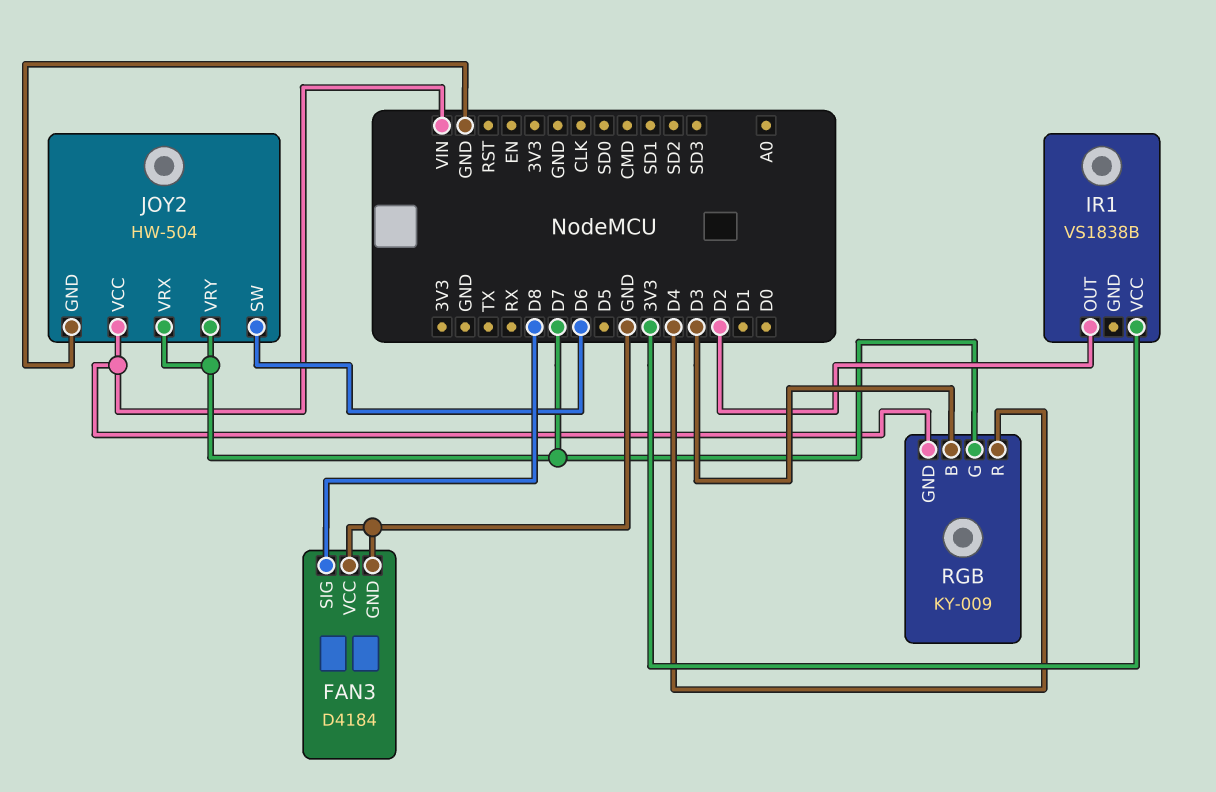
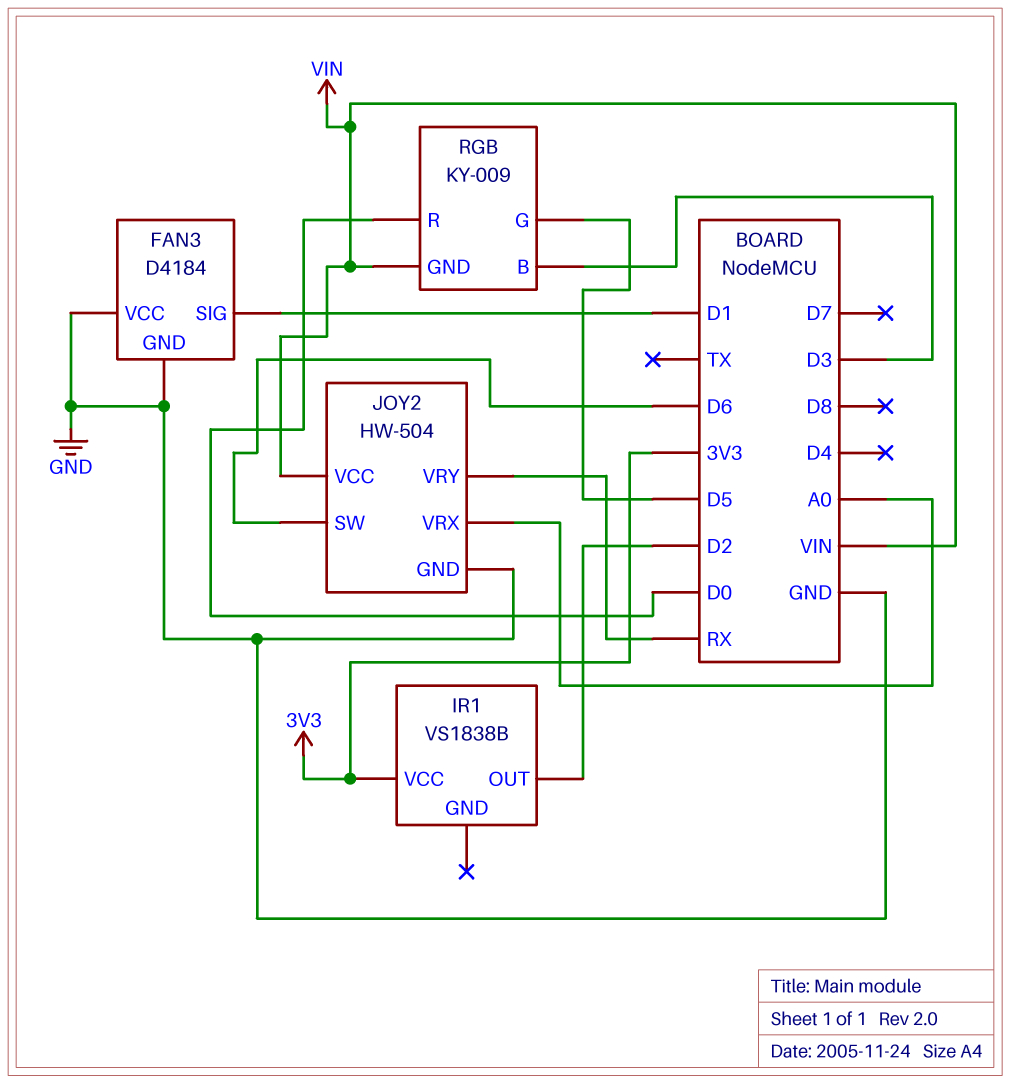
FAN3 pin SIG: D8 -> D1
JOY2 pin VRX: D7 -> A0
JOY2 pin VRY: D7 -> RX
RGB pin G: D7 -> D5
RGB pin R: D4 -> D0

